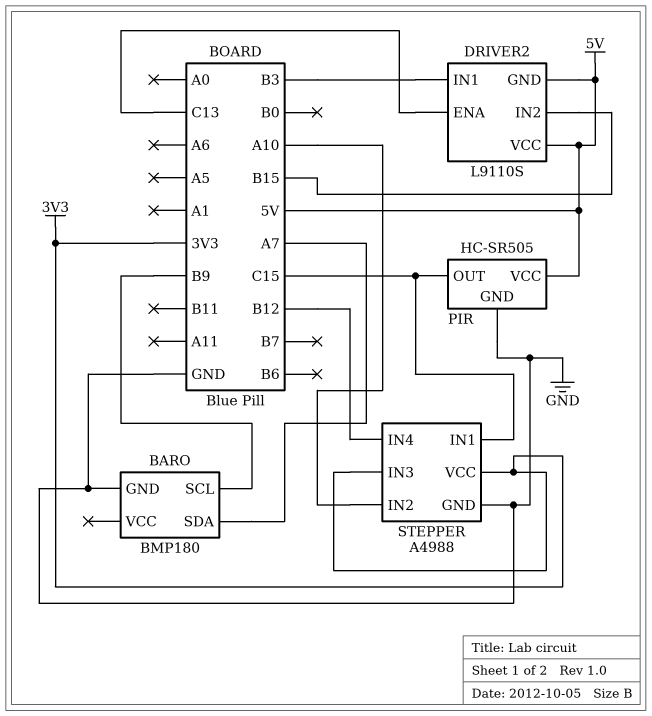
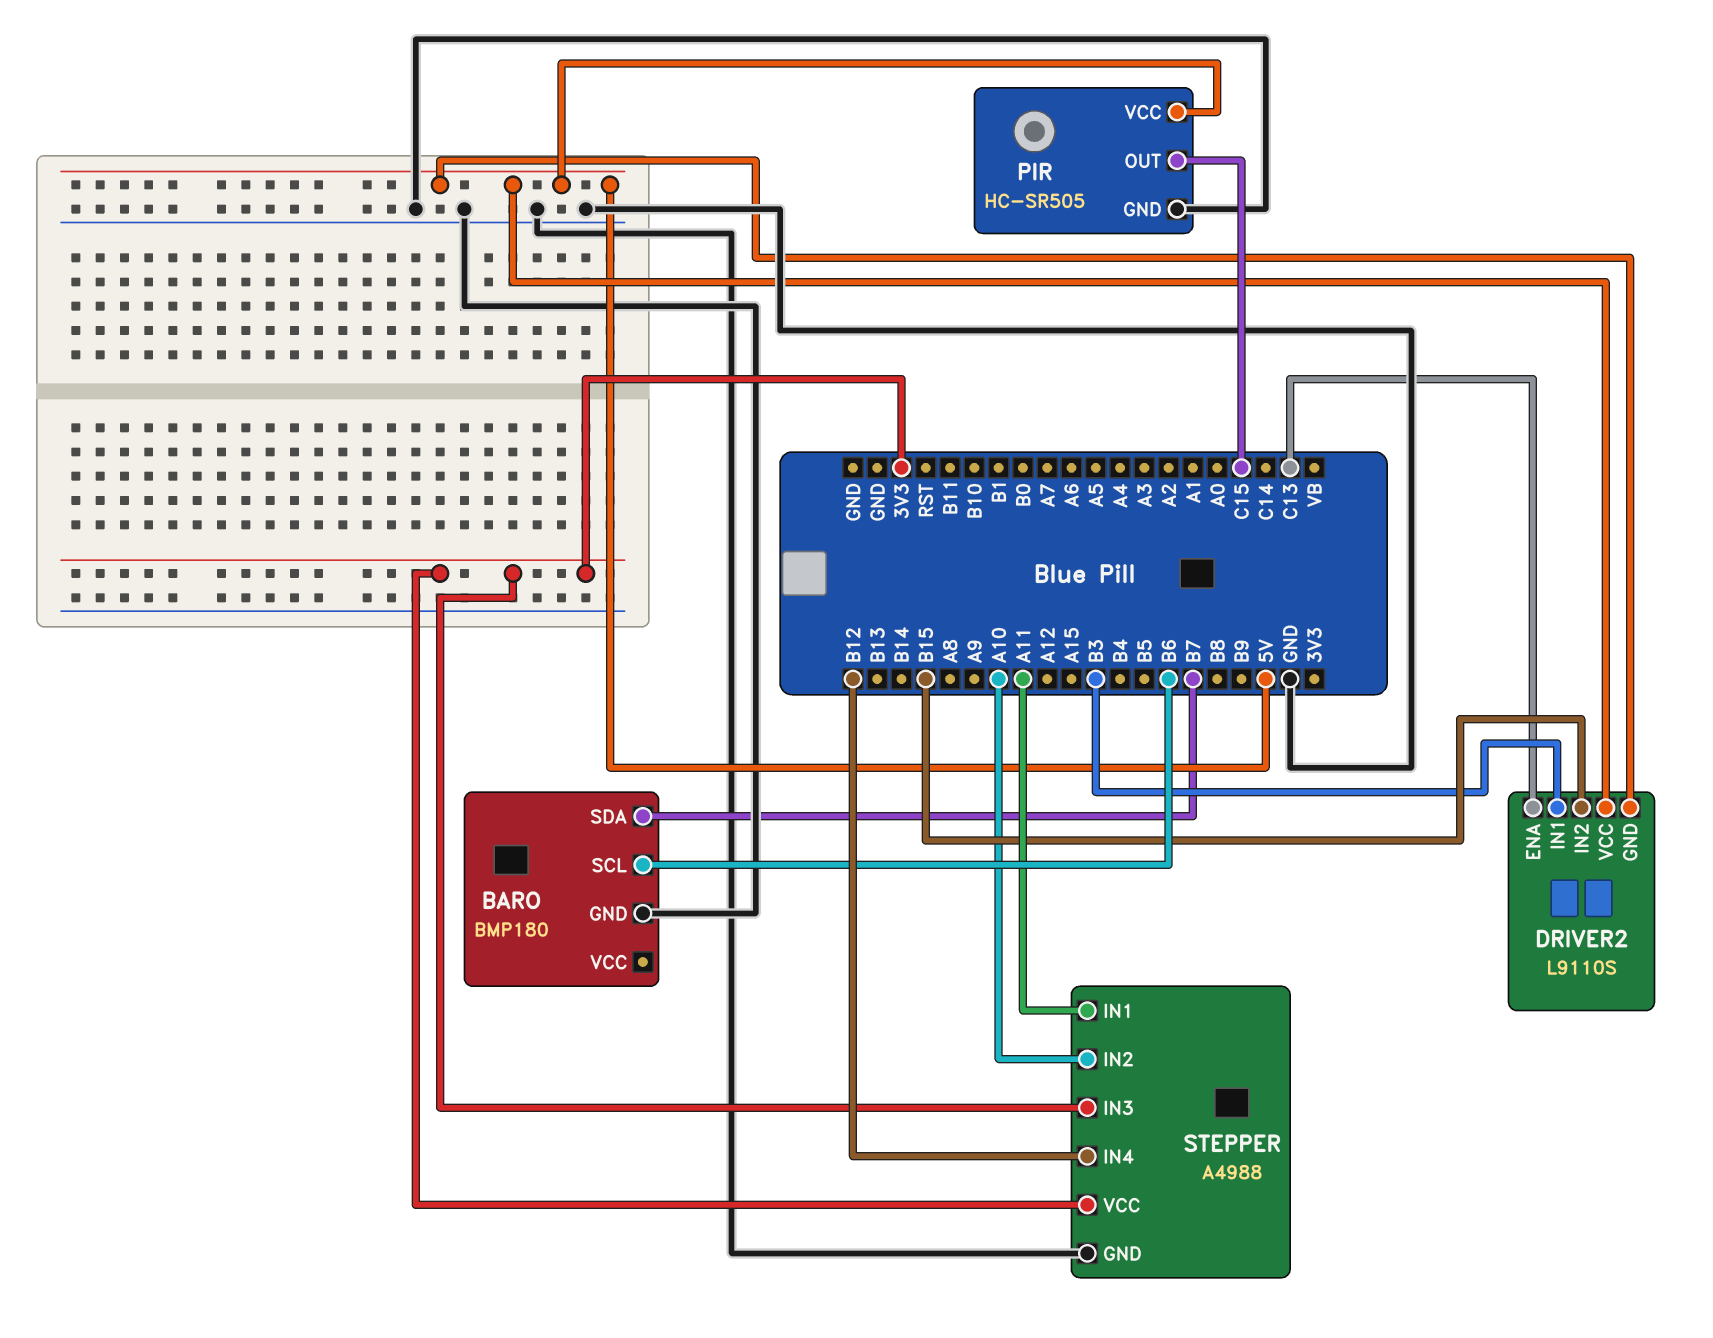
BARO pin SCL: B9 -> B6
BARO pin SDA: A7 -> B7
STEPPER pin IN1: C15 -> A11

